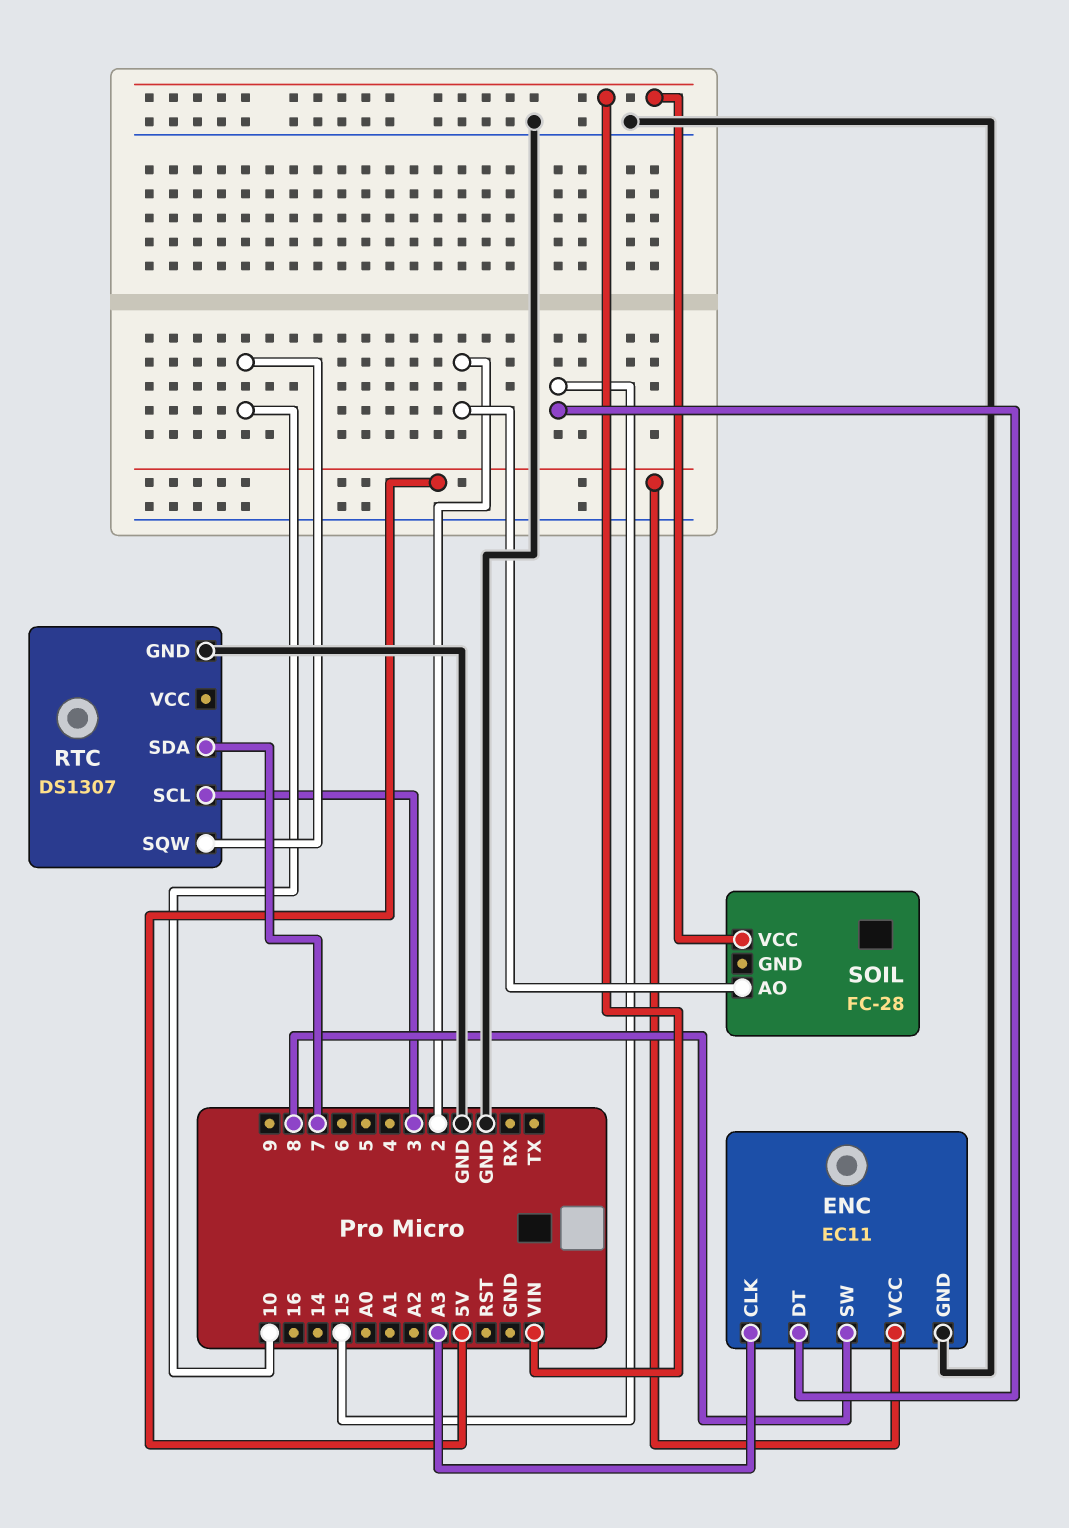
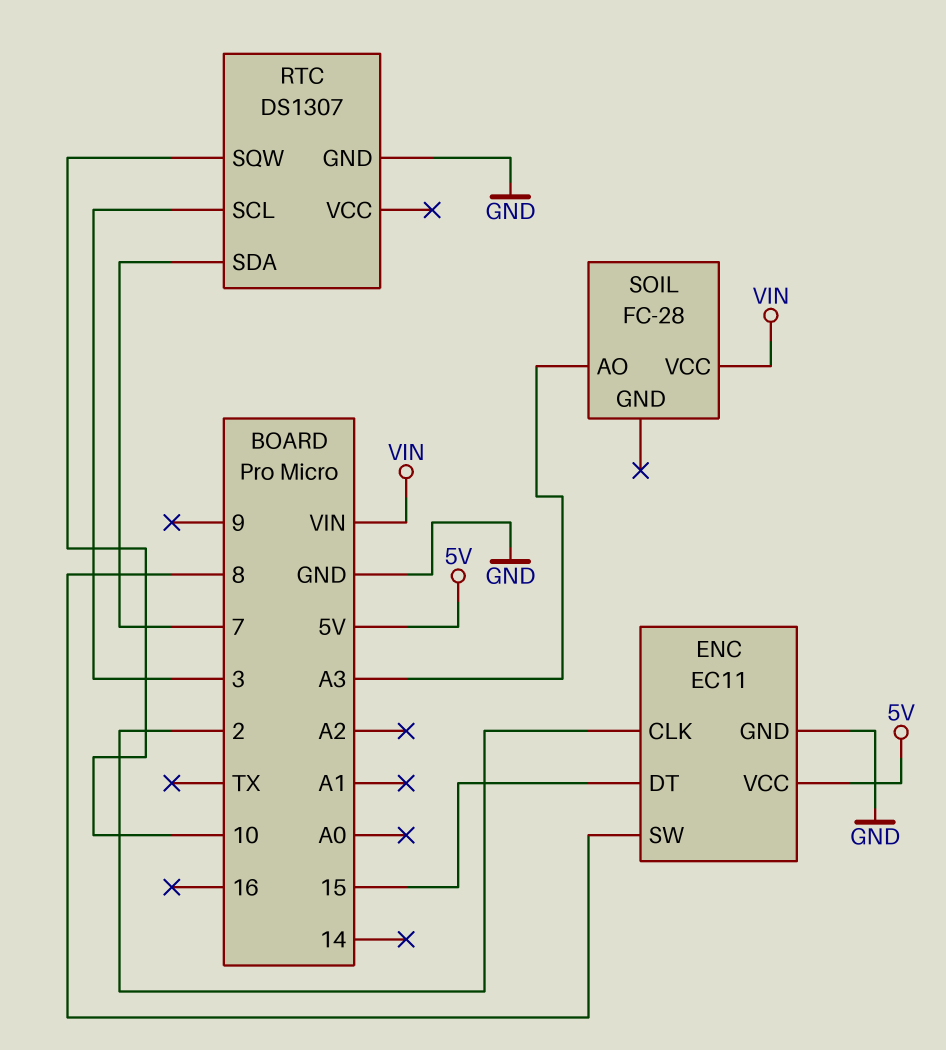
ENC pin CLK: A3 -> 2
SOIL pin AO: 2 -> A3

